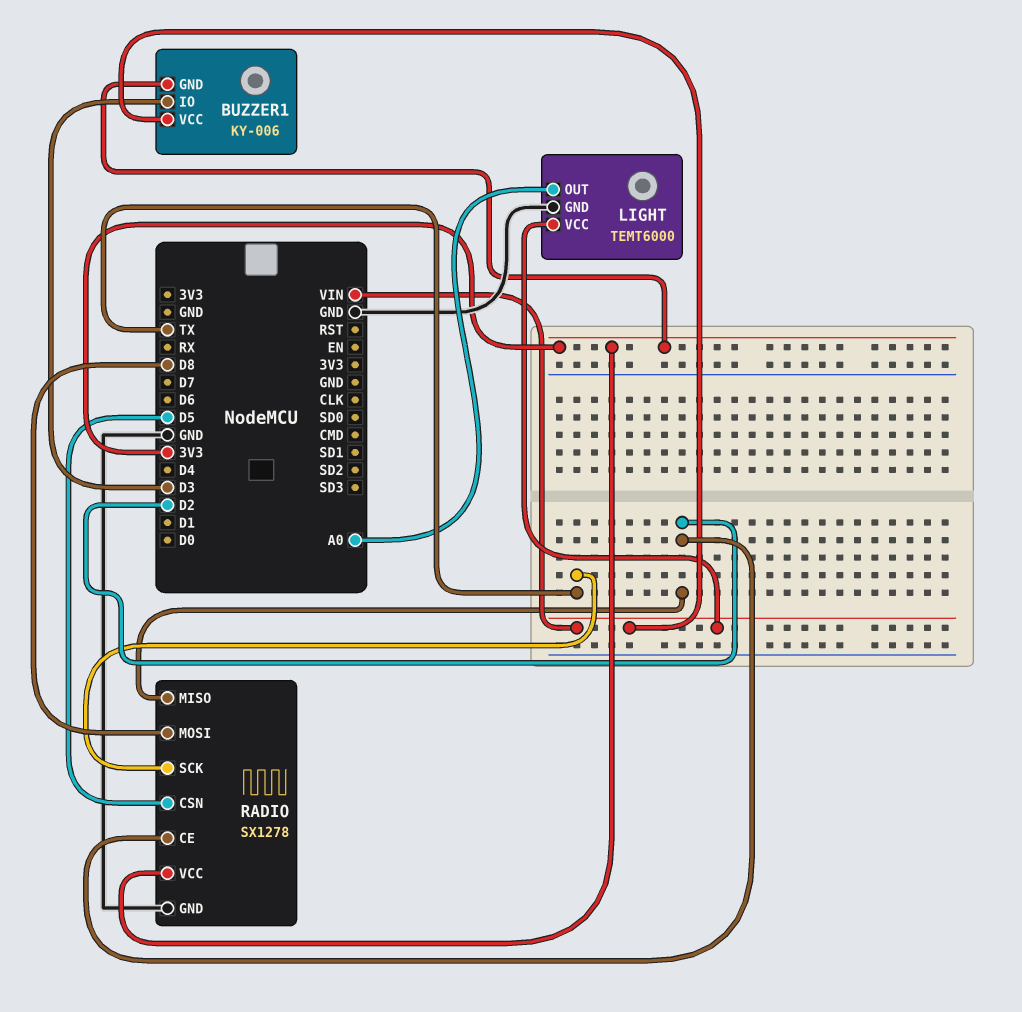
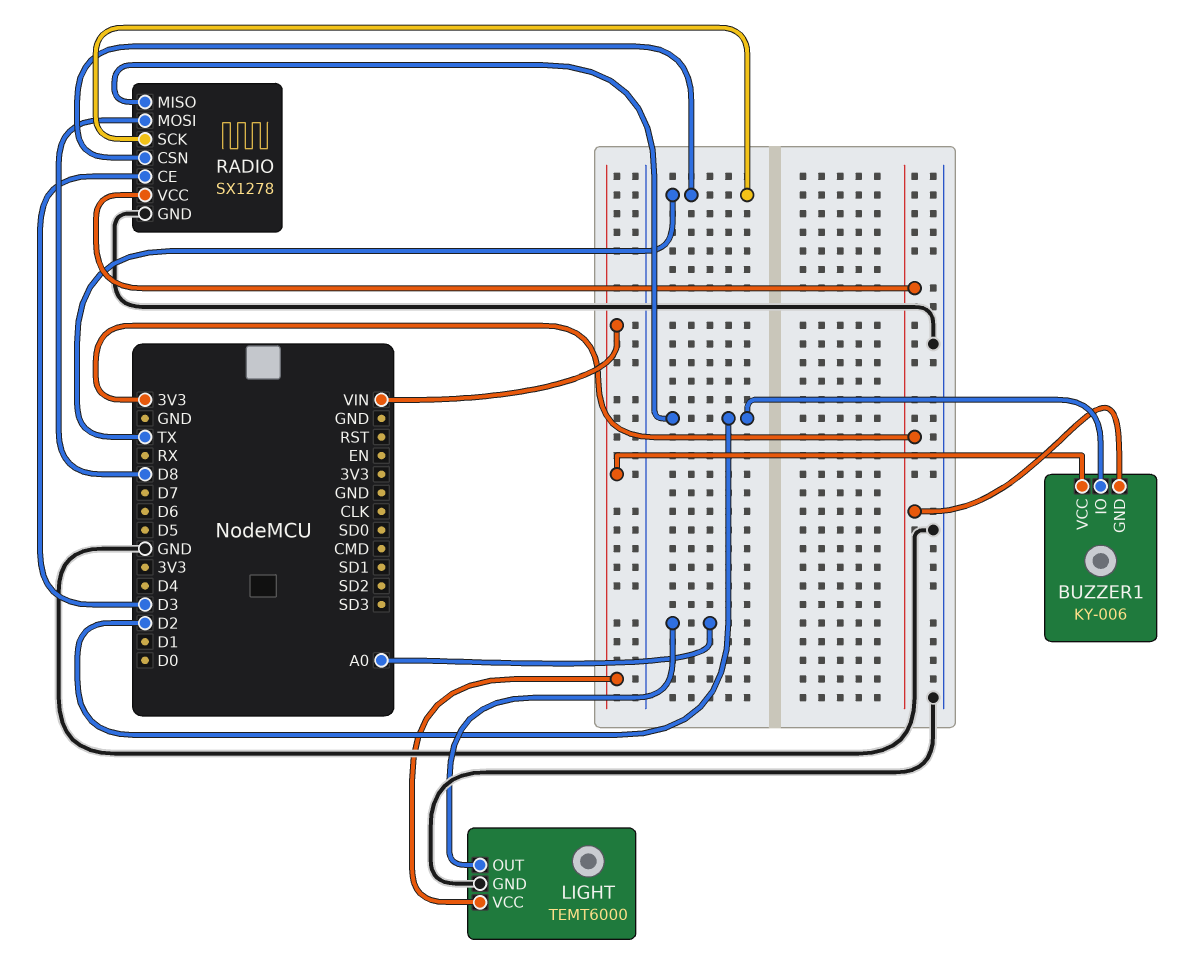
BUZZER1 pin IO: D3 -> D2
RADIO pin CE: D2 -> D3
RADIO pin CSN: D5 -> TX

